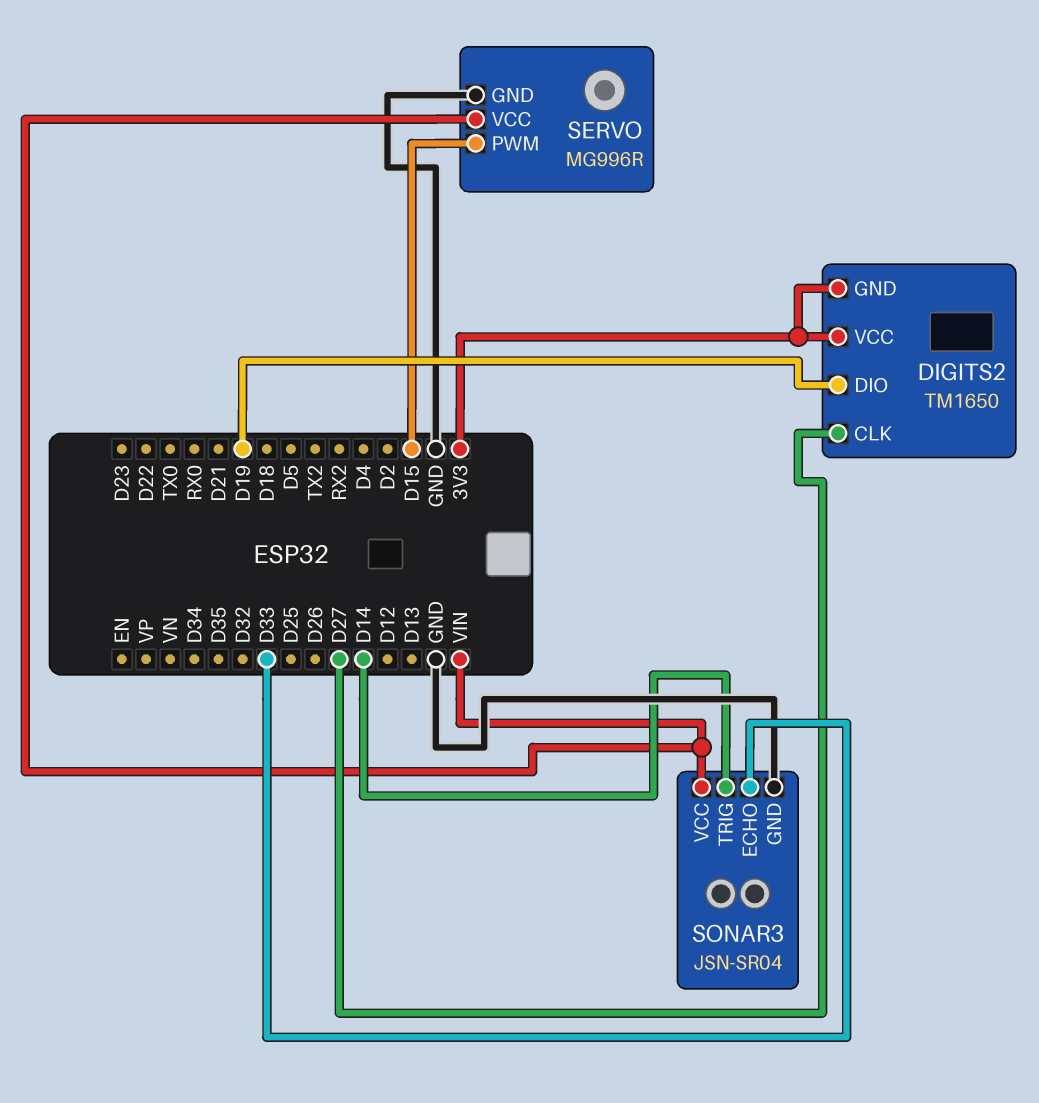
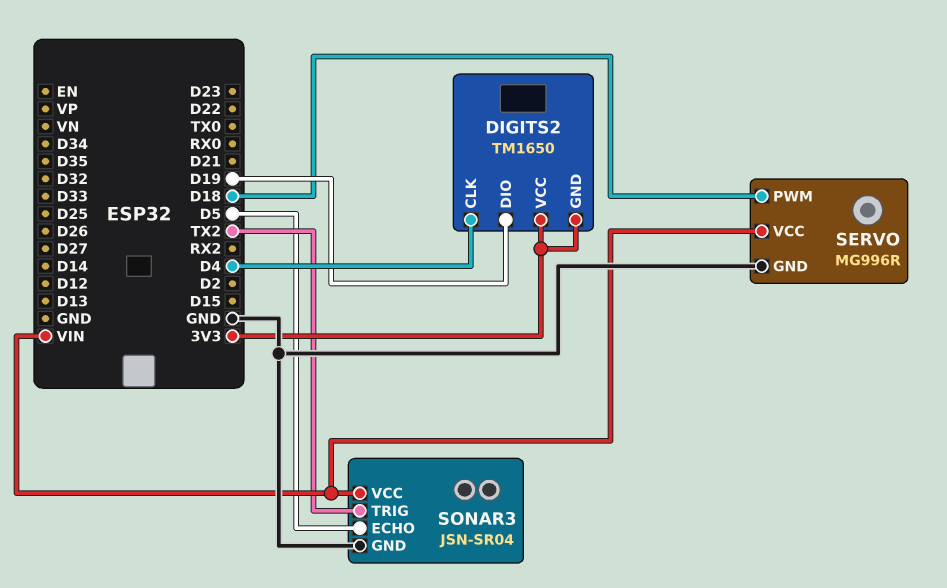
DIGITS2 pin CLK: D27 -> D4
SERVO pin PWM: D15 -> D18
SONAR3 pin ECHO: D33 -> D5
SONAR3 pin TRIG: D14 -> TX2

